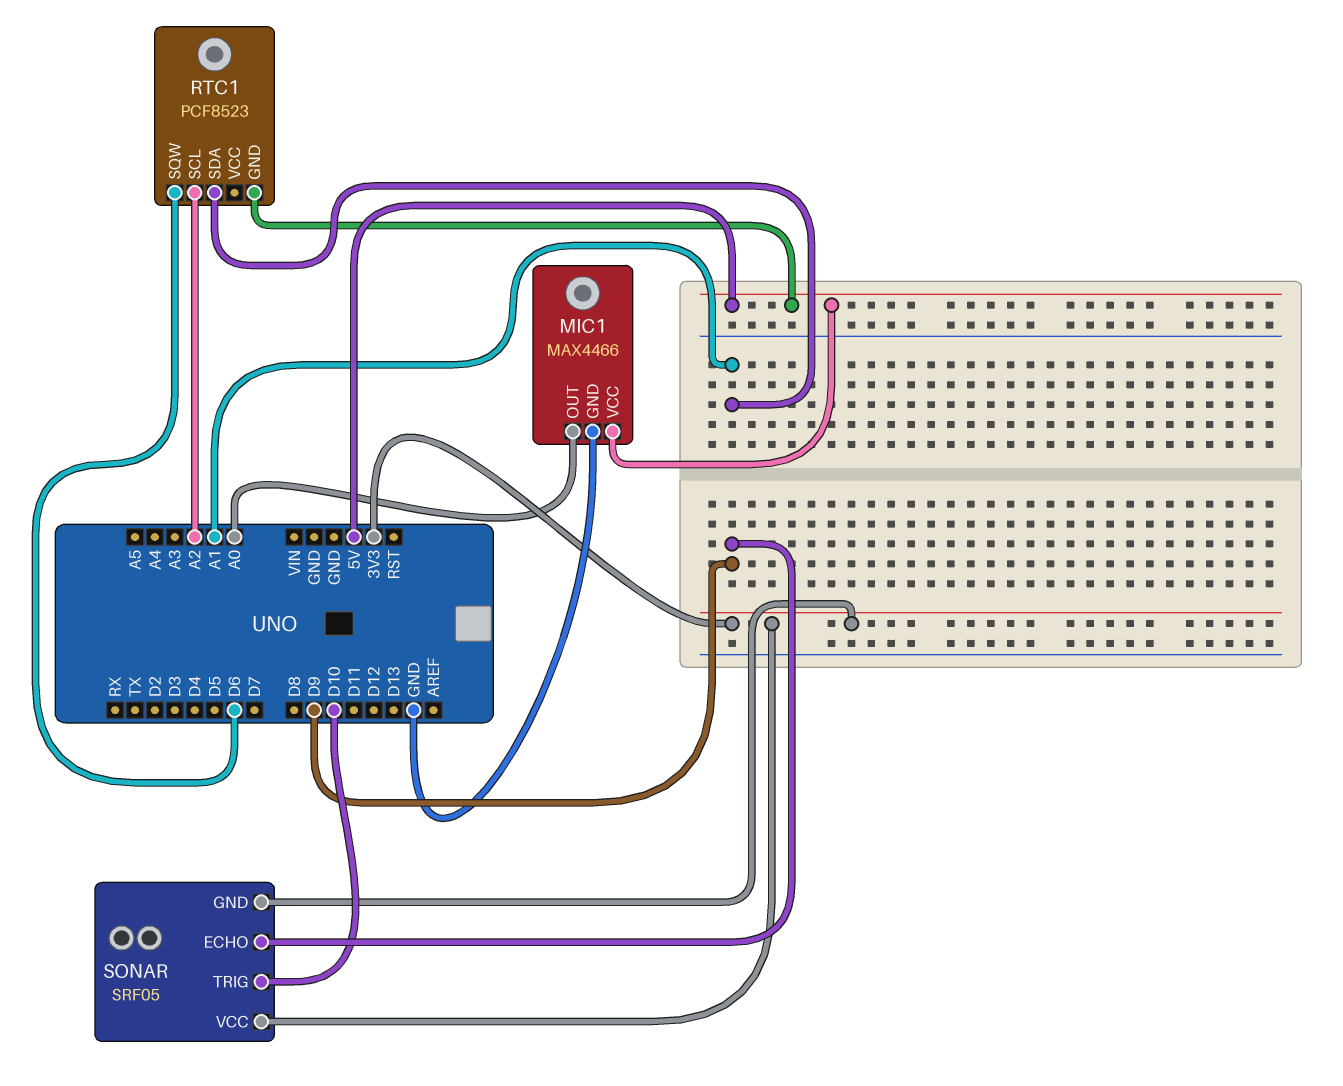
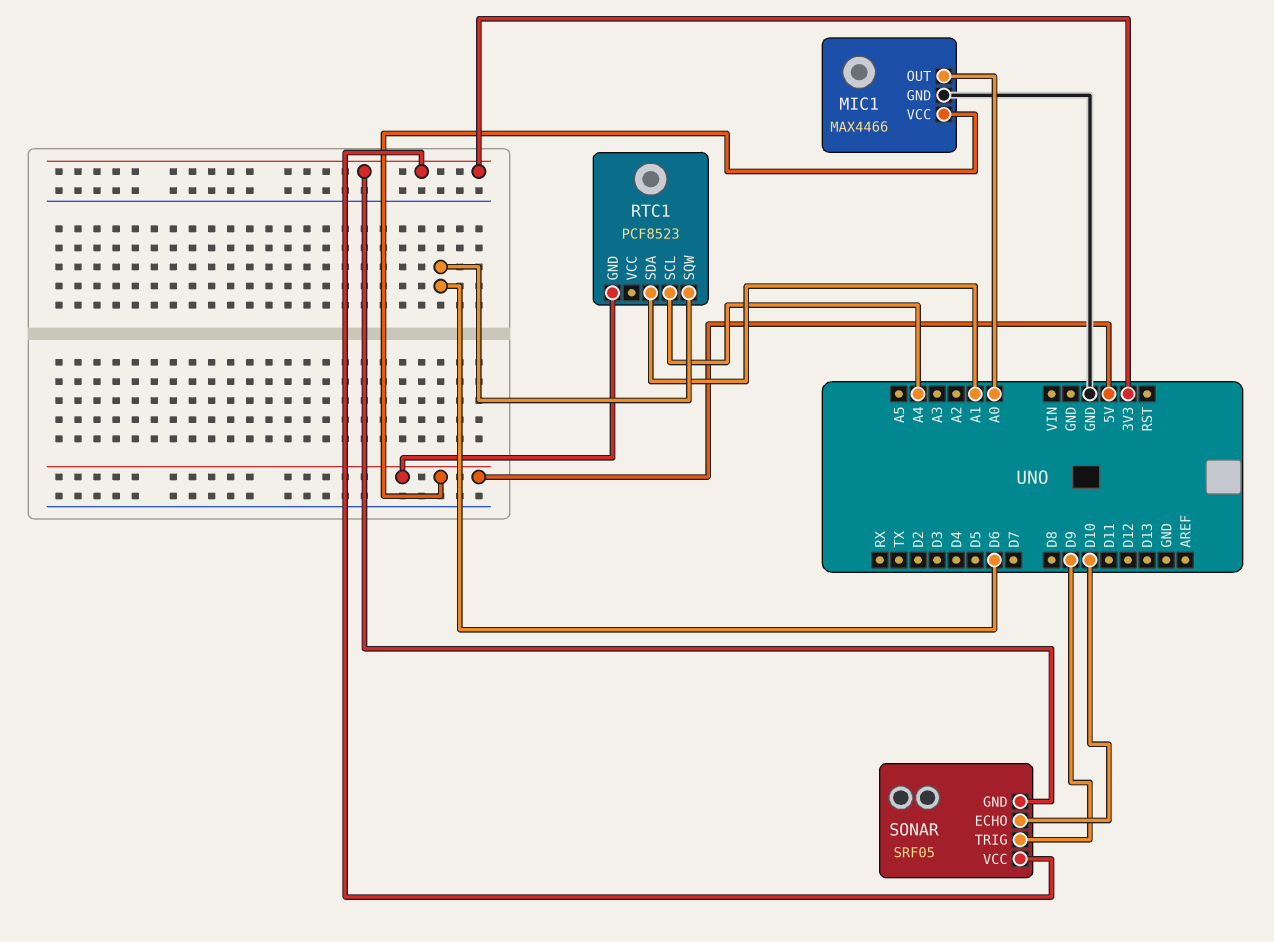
RTC1 pin SCL: A2 -> A4
SONAR pin ECHO: D9 -> D10
SONAR pin TRIG: D10 -> D9

